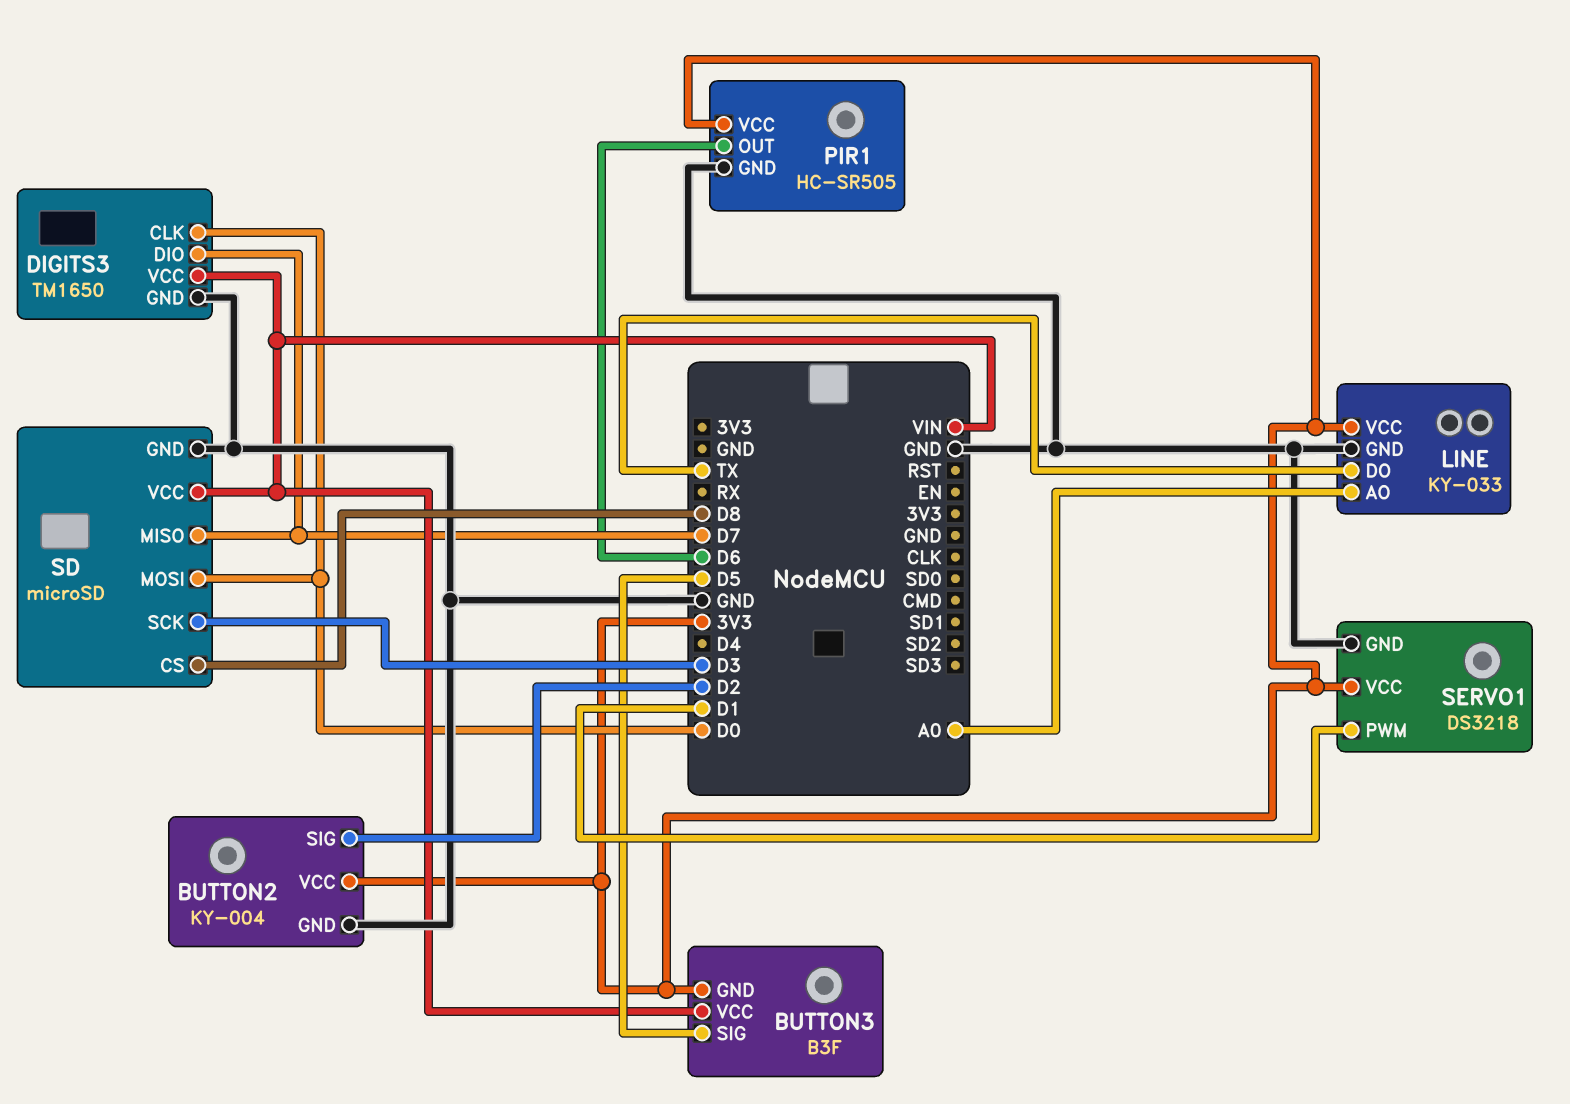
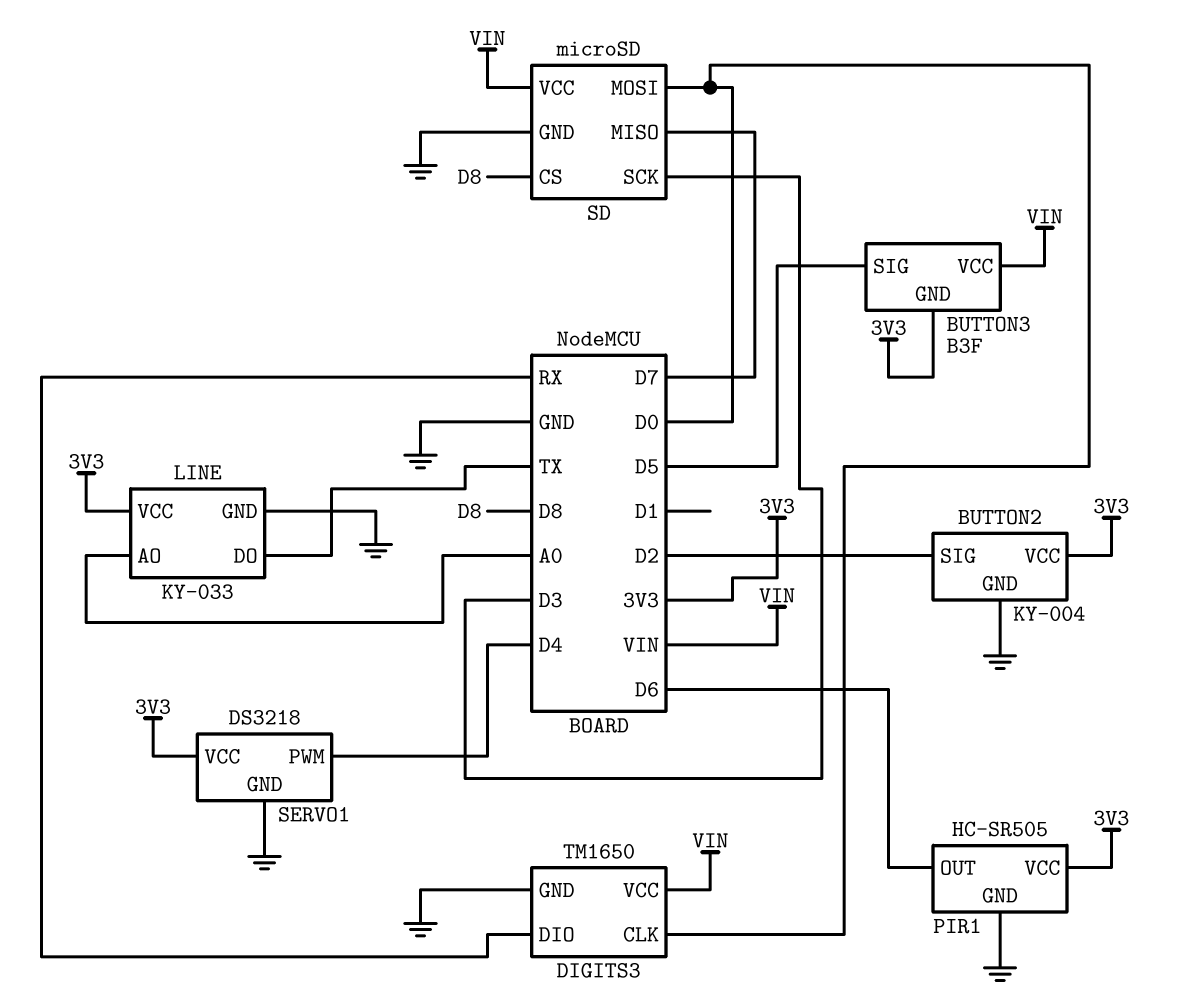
DIGITS3 pin DIO: D7 -> RX
SERVO1 pin PWM: D1 -> D4

